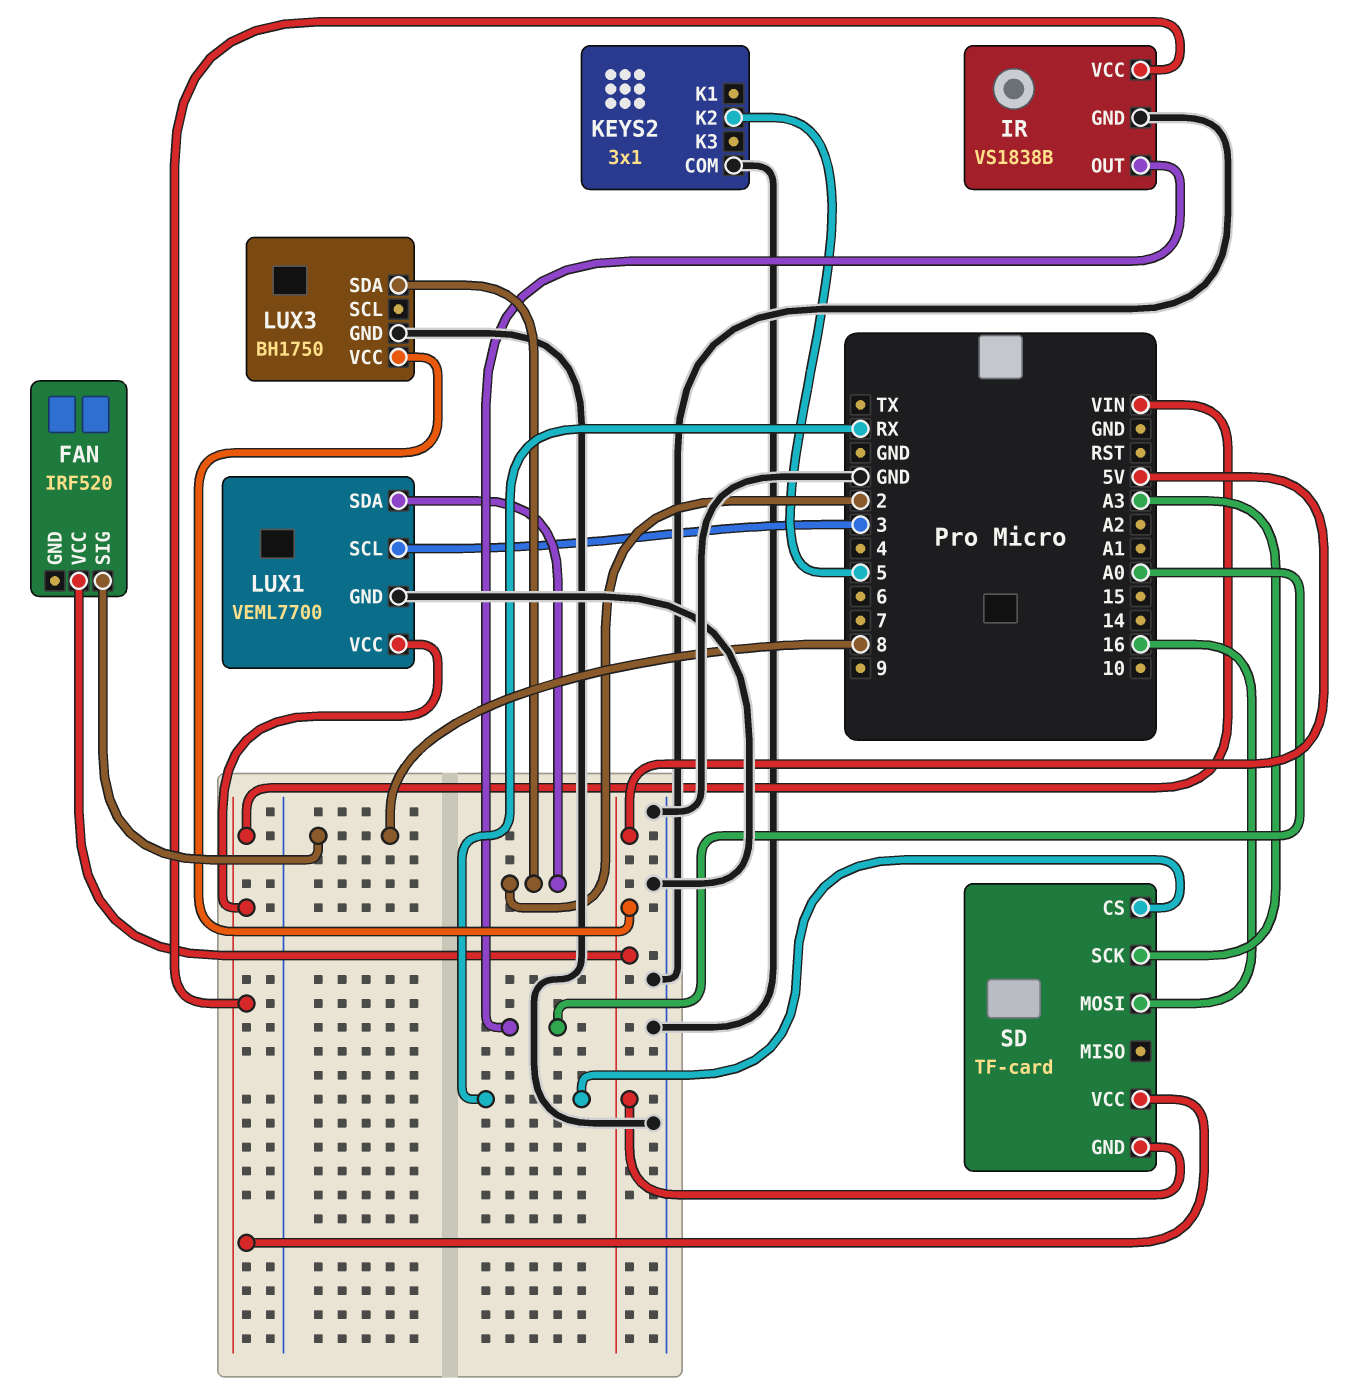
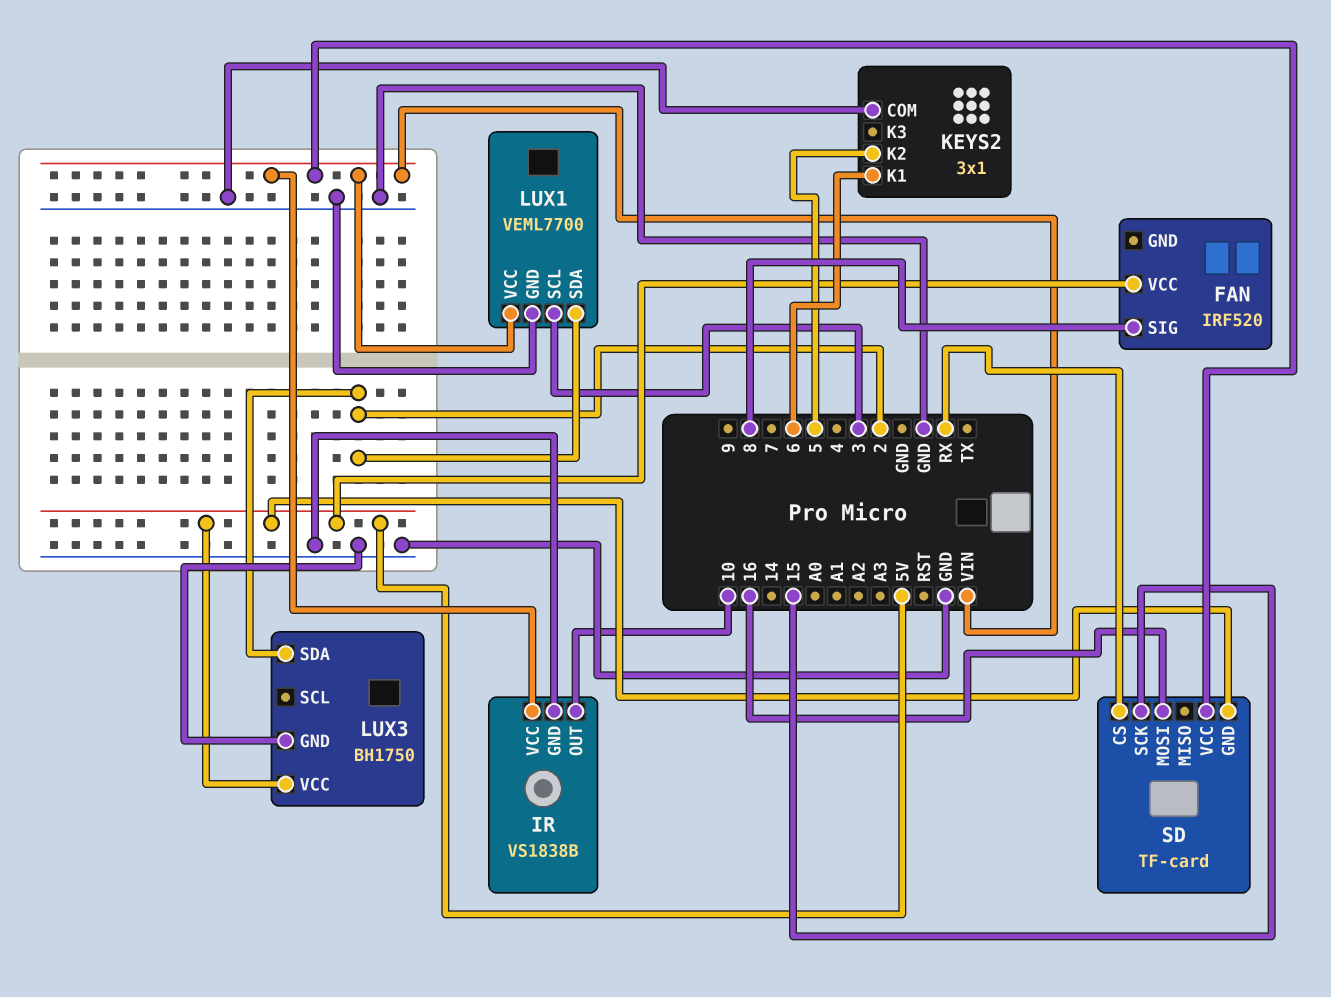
IR pin OUT: A0 -> 10
KEYS2 pin K1: none -> 6
SD pin SCK: A3 -> 15

